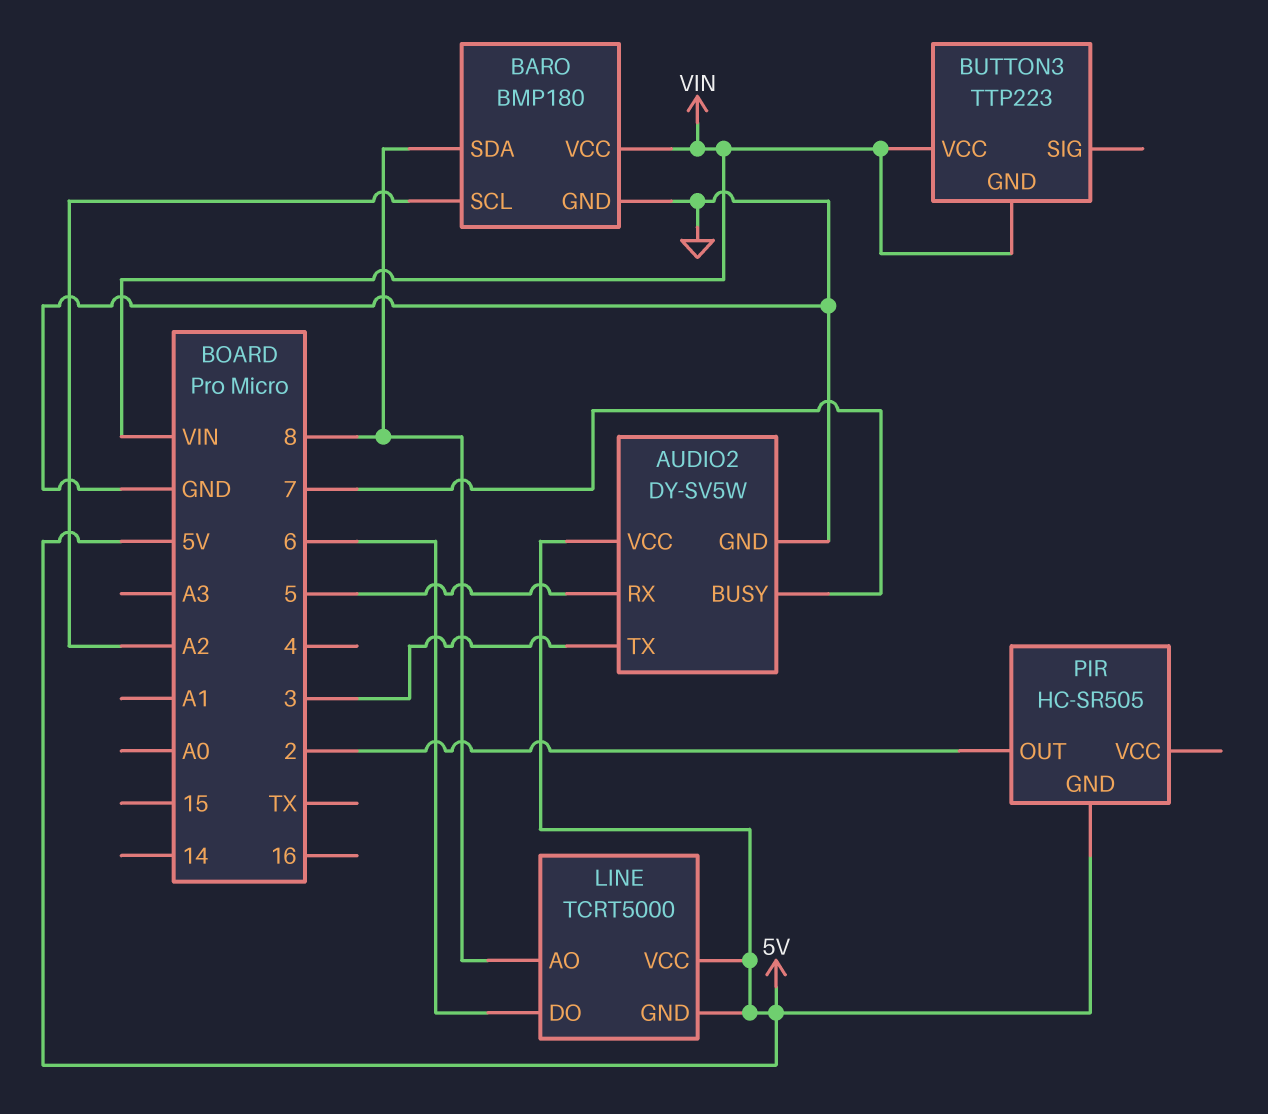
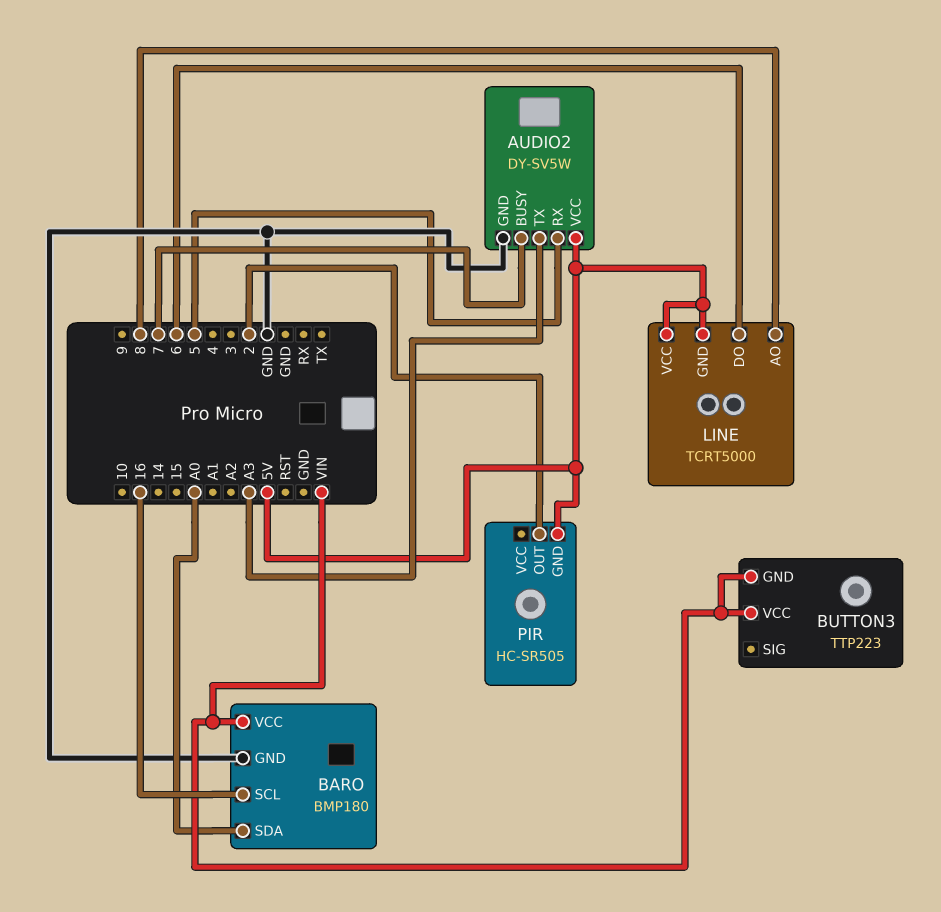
AUDIO2 pin TX: 3 -> A3
BARO pin SCL: A2 -> 16
BARO pin SDA: 8 -> A0

